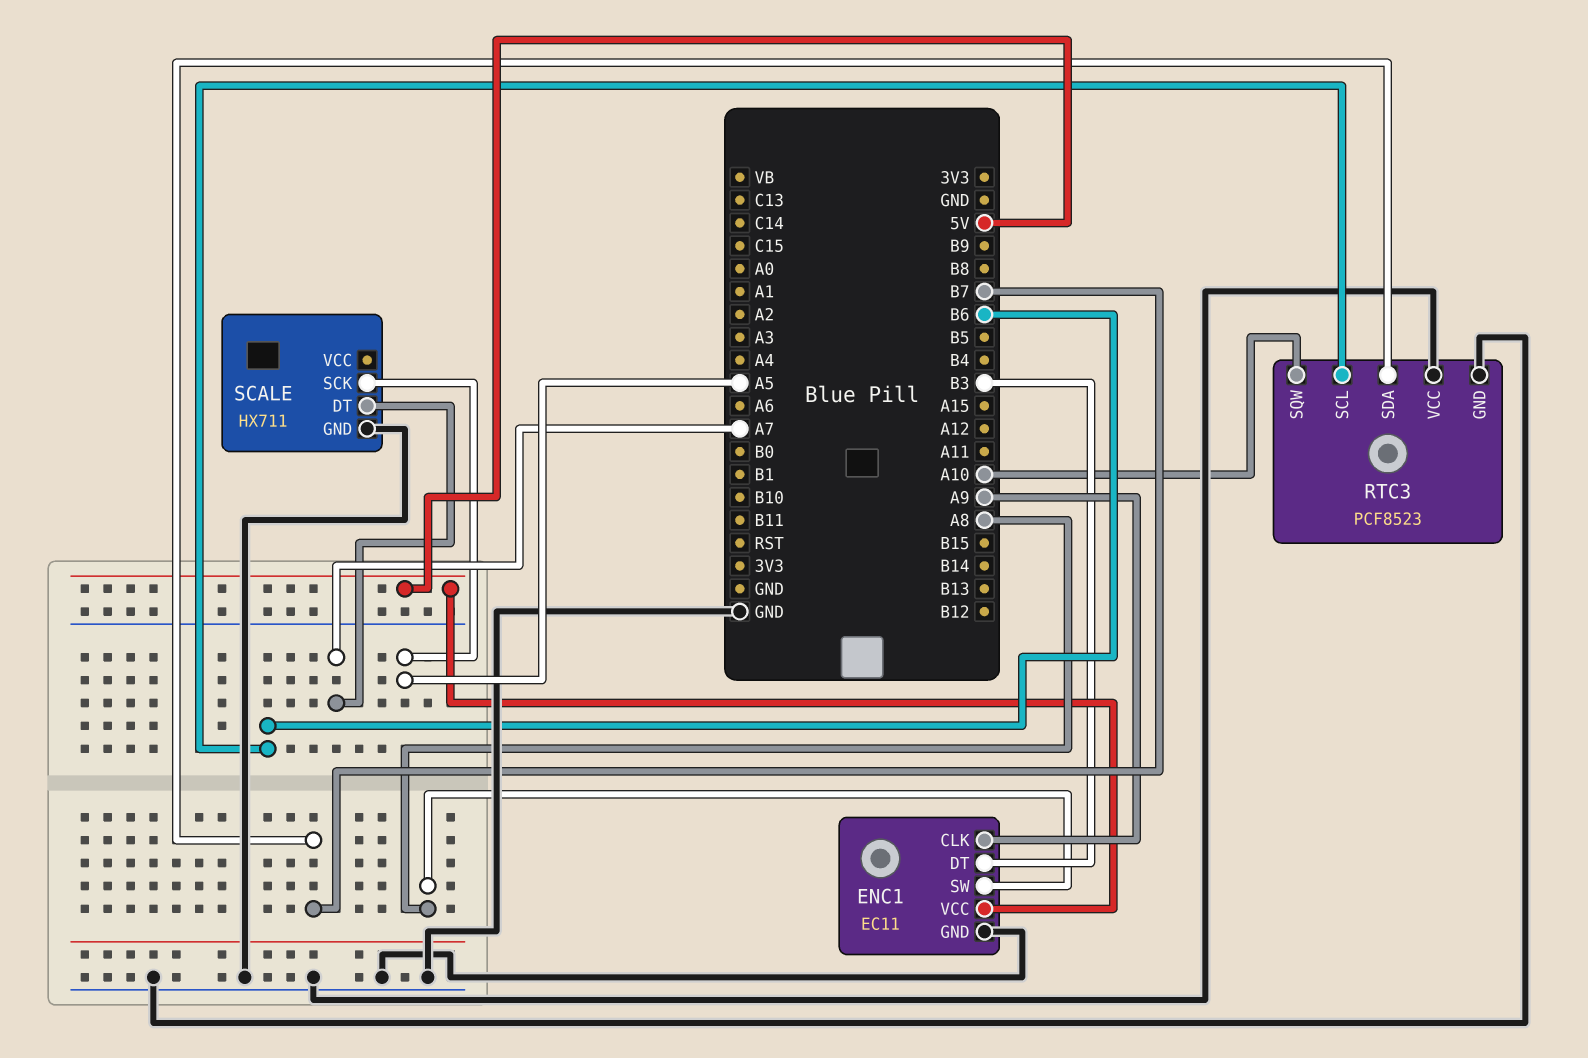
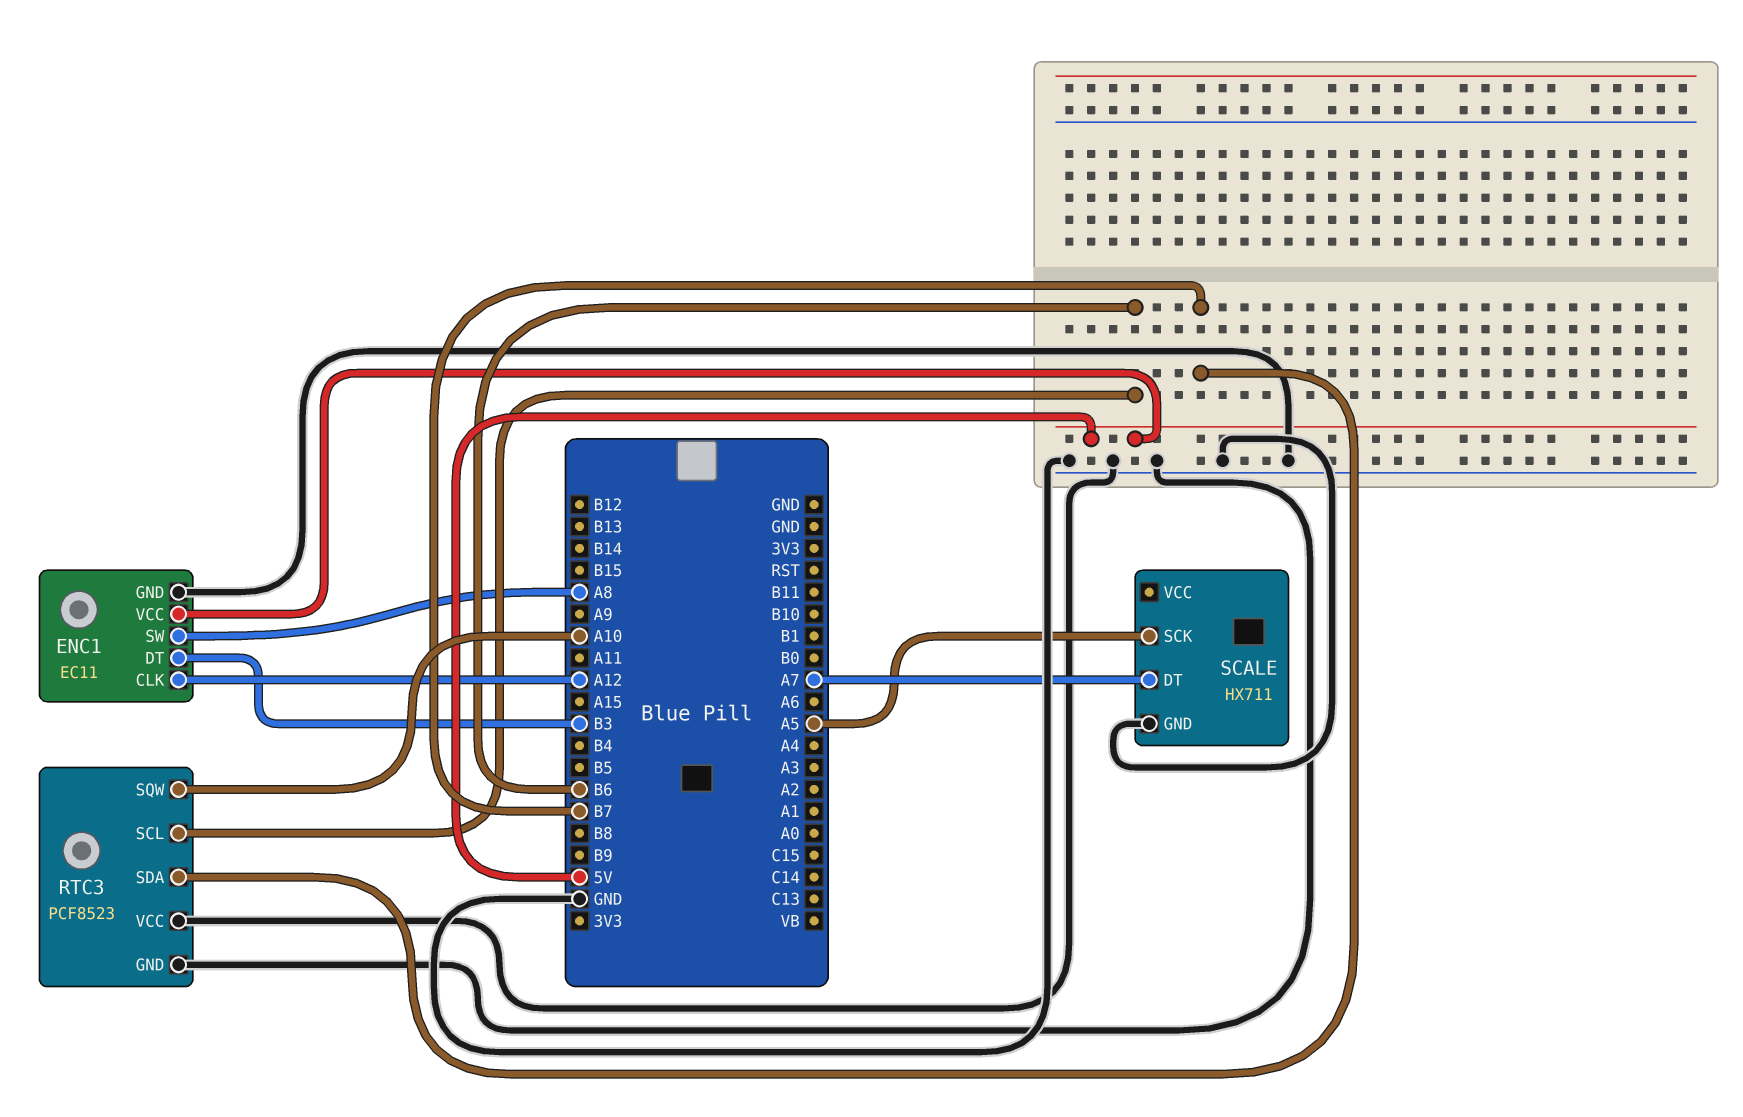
ENC1 pin CLK: A9 -> A12

